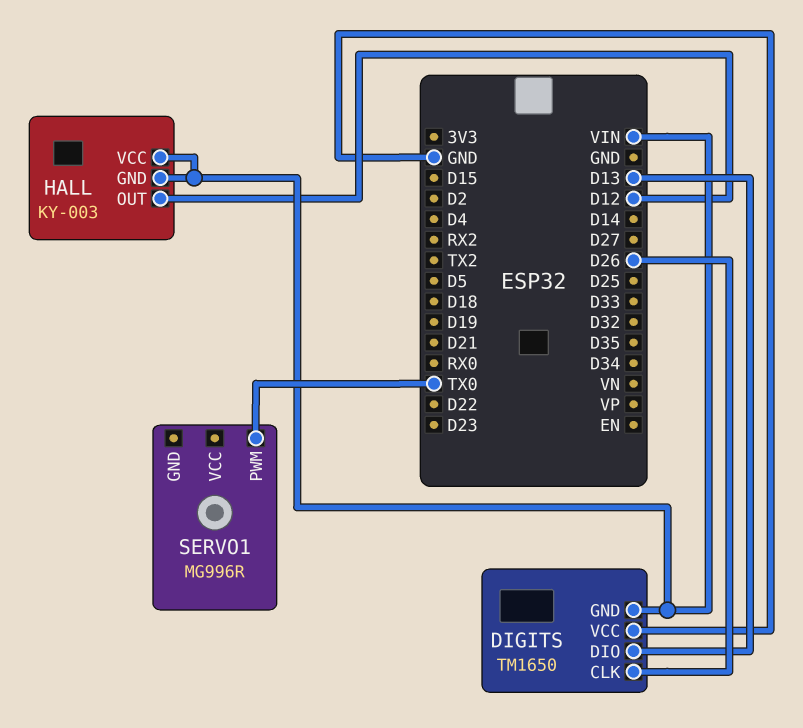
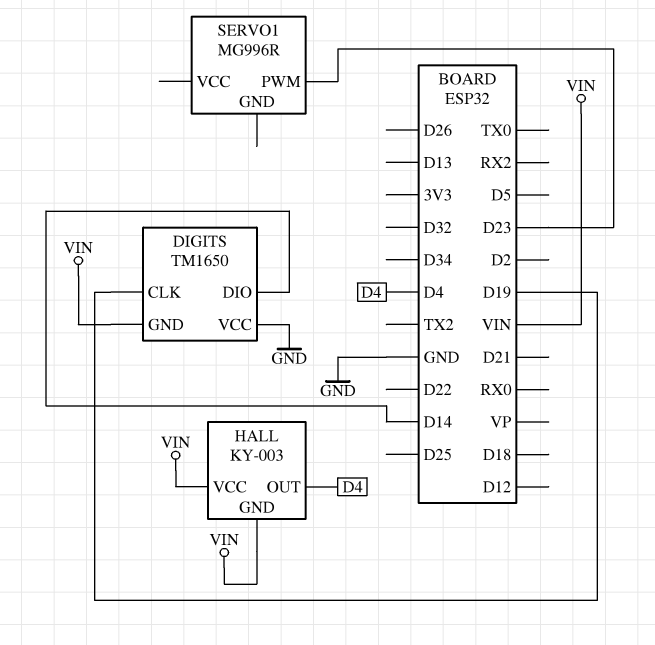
DIGITS pin CLK: D26 -> D19
DIGITS pin DIO: D13 -> D14
HALL pin OUT: D12 -> D4
SERVO1 pin PWM: TX0 -> D23

